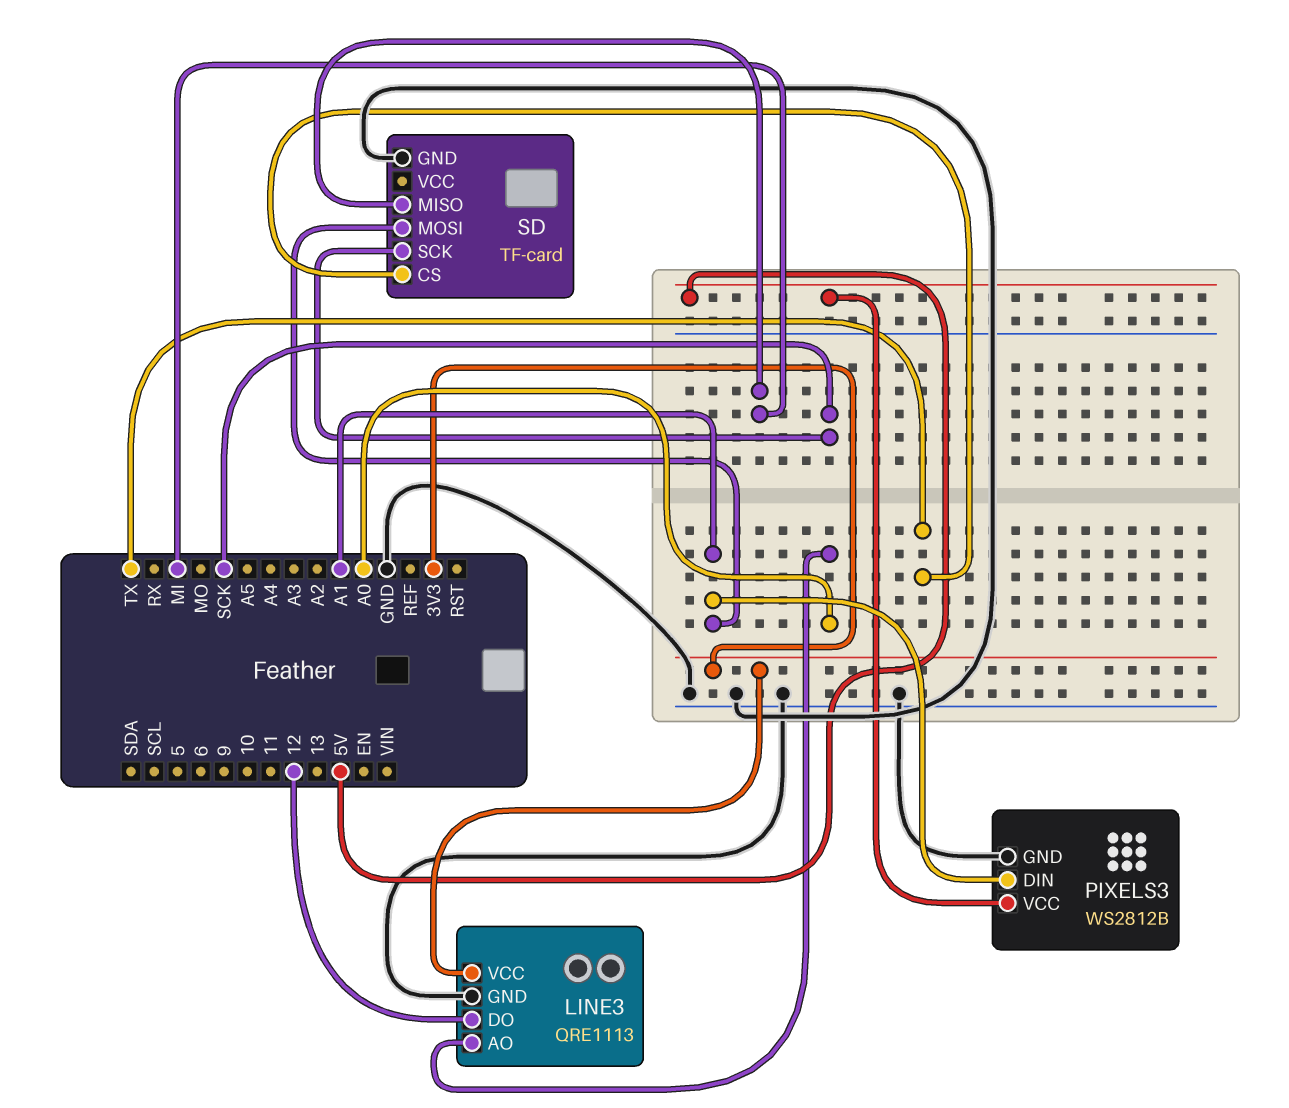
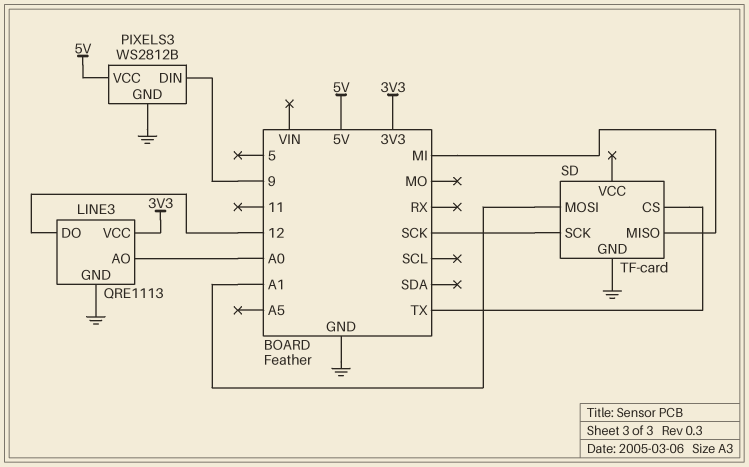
PIXELS3 pin DIN: A1 -> 9

